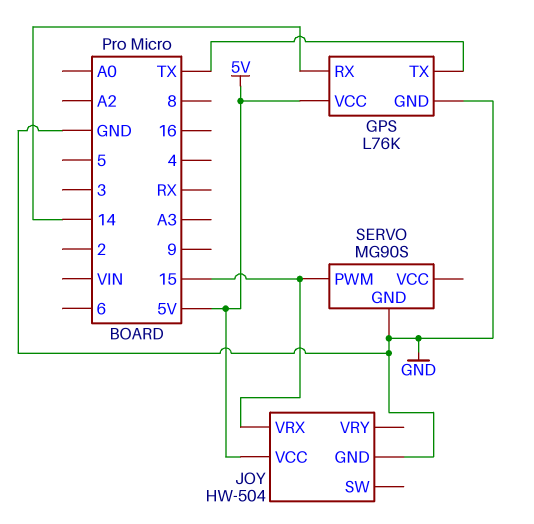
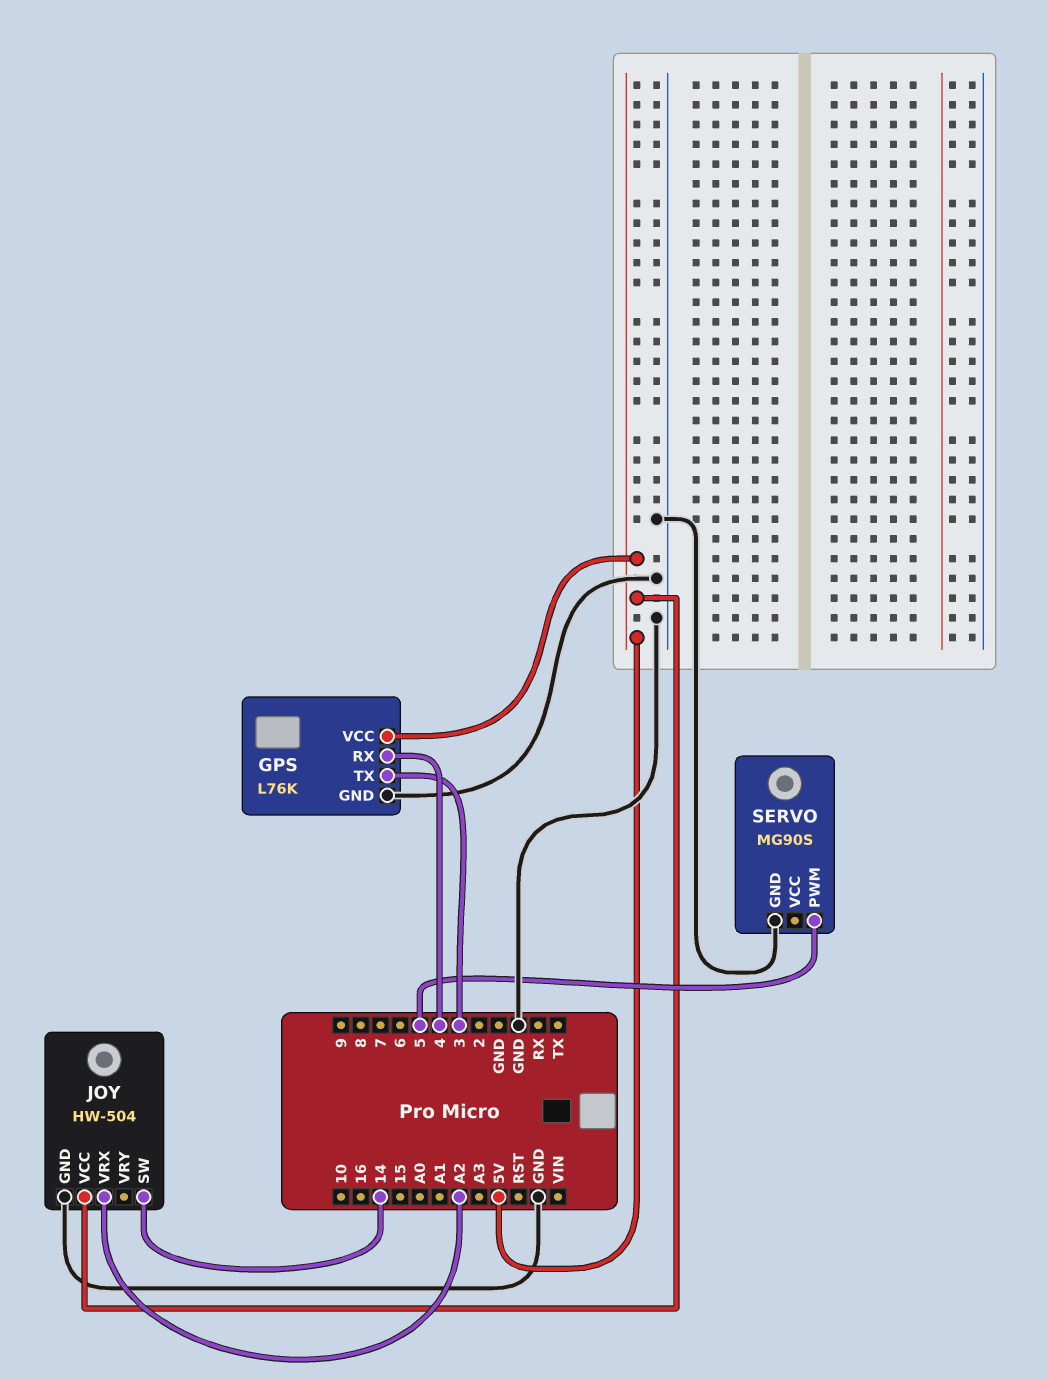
GPS pin RX: 14 -> 4
GPS pin TX: TX -> 3
JOY pin SW: none -> 14
JOY pin VRX: 15 -> A2
SERVO pin PWM: 15 -> 5

